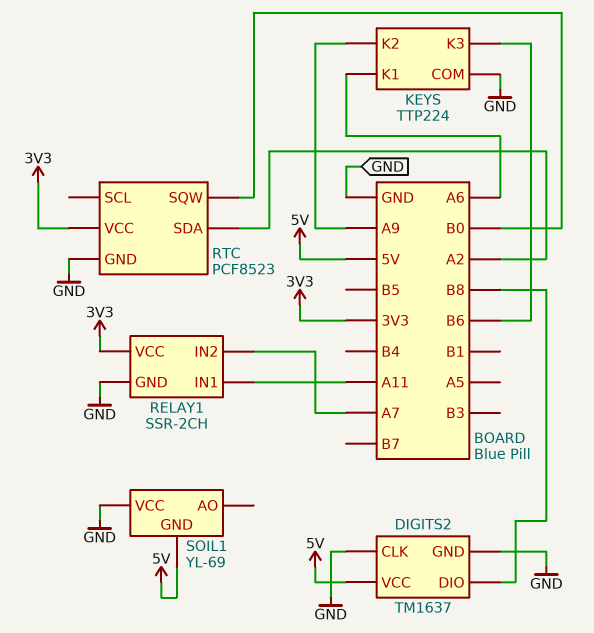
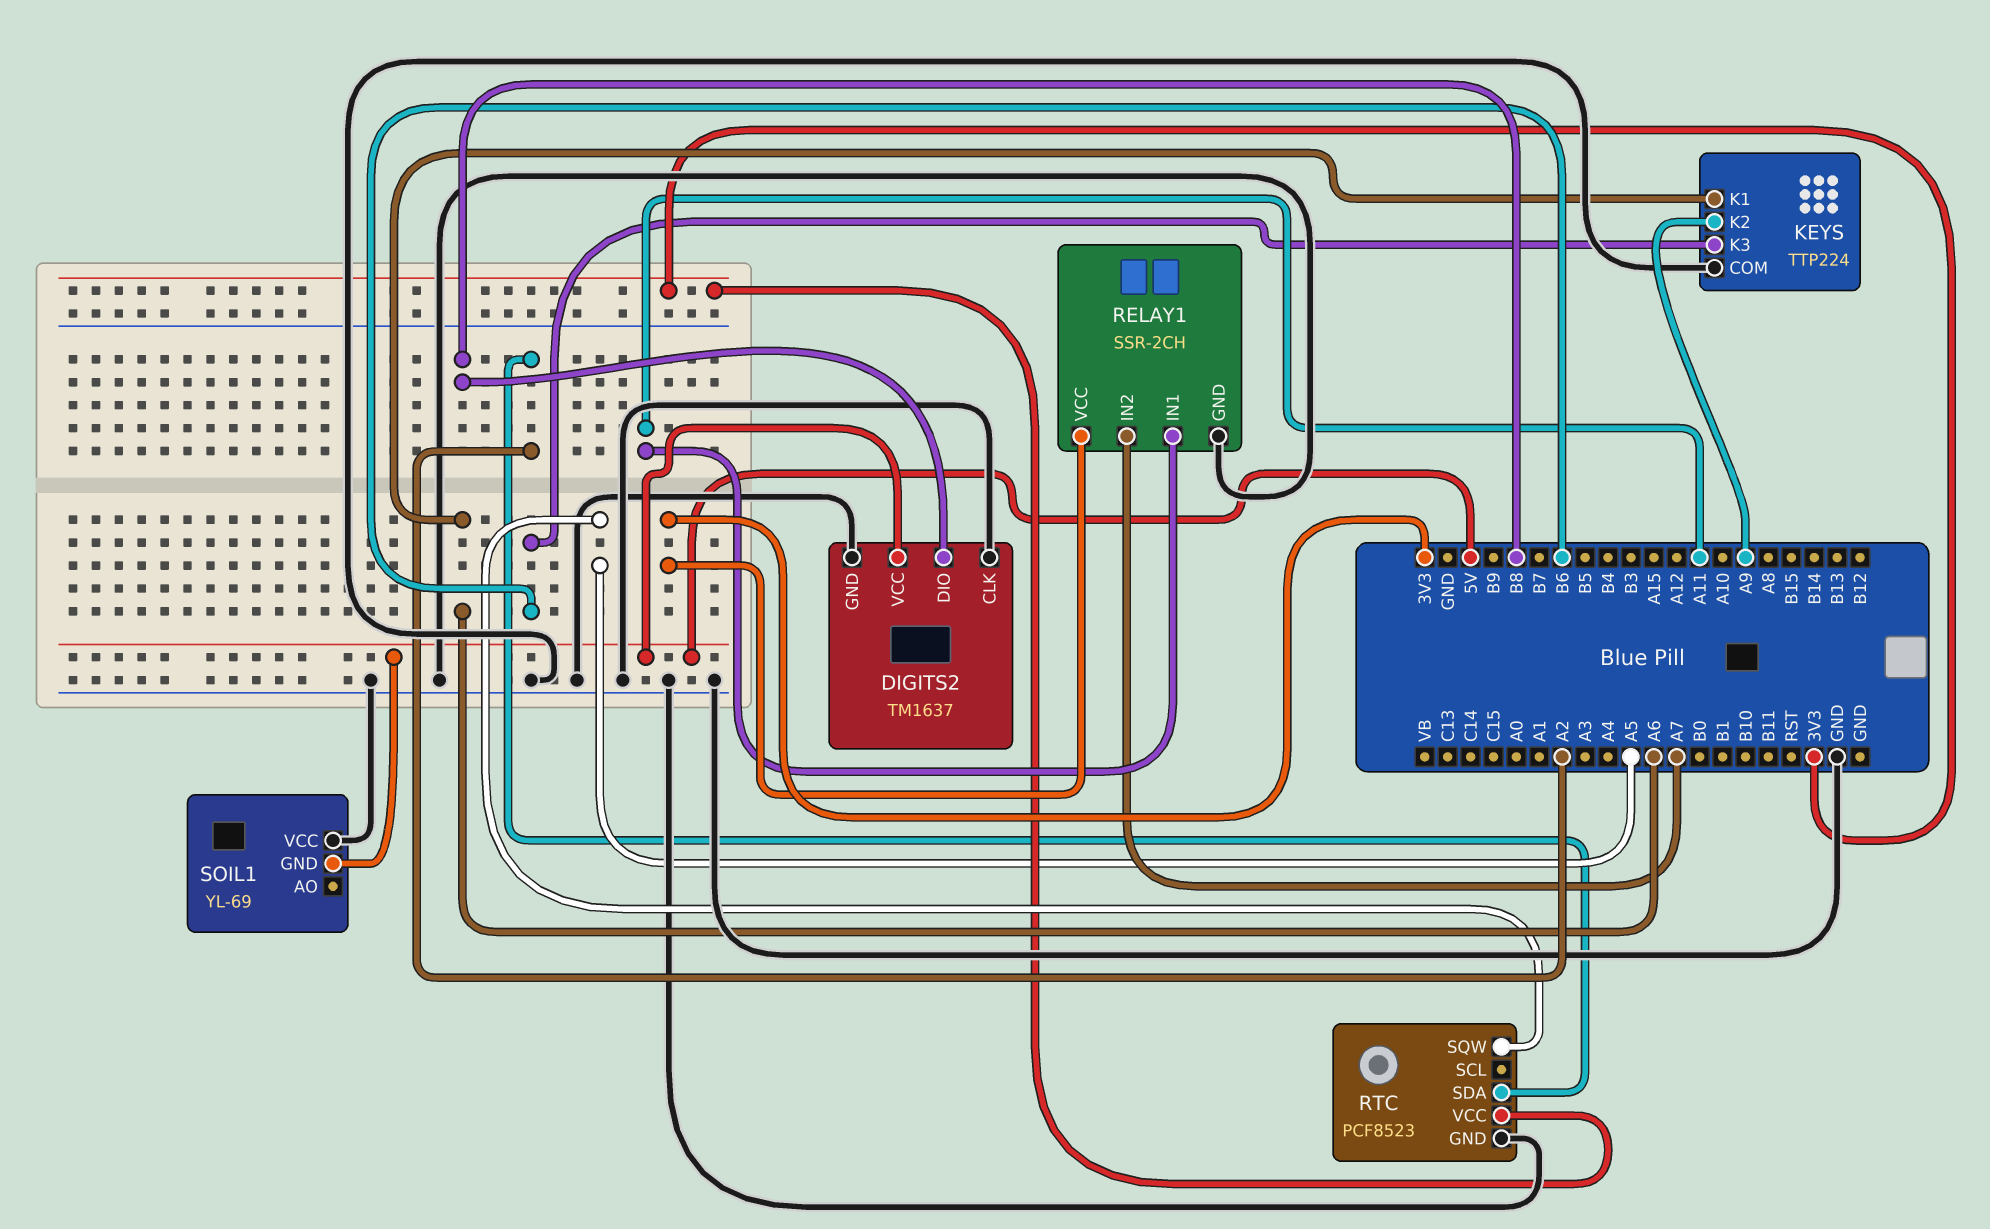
RTC pin SQW: B0 -> A5

